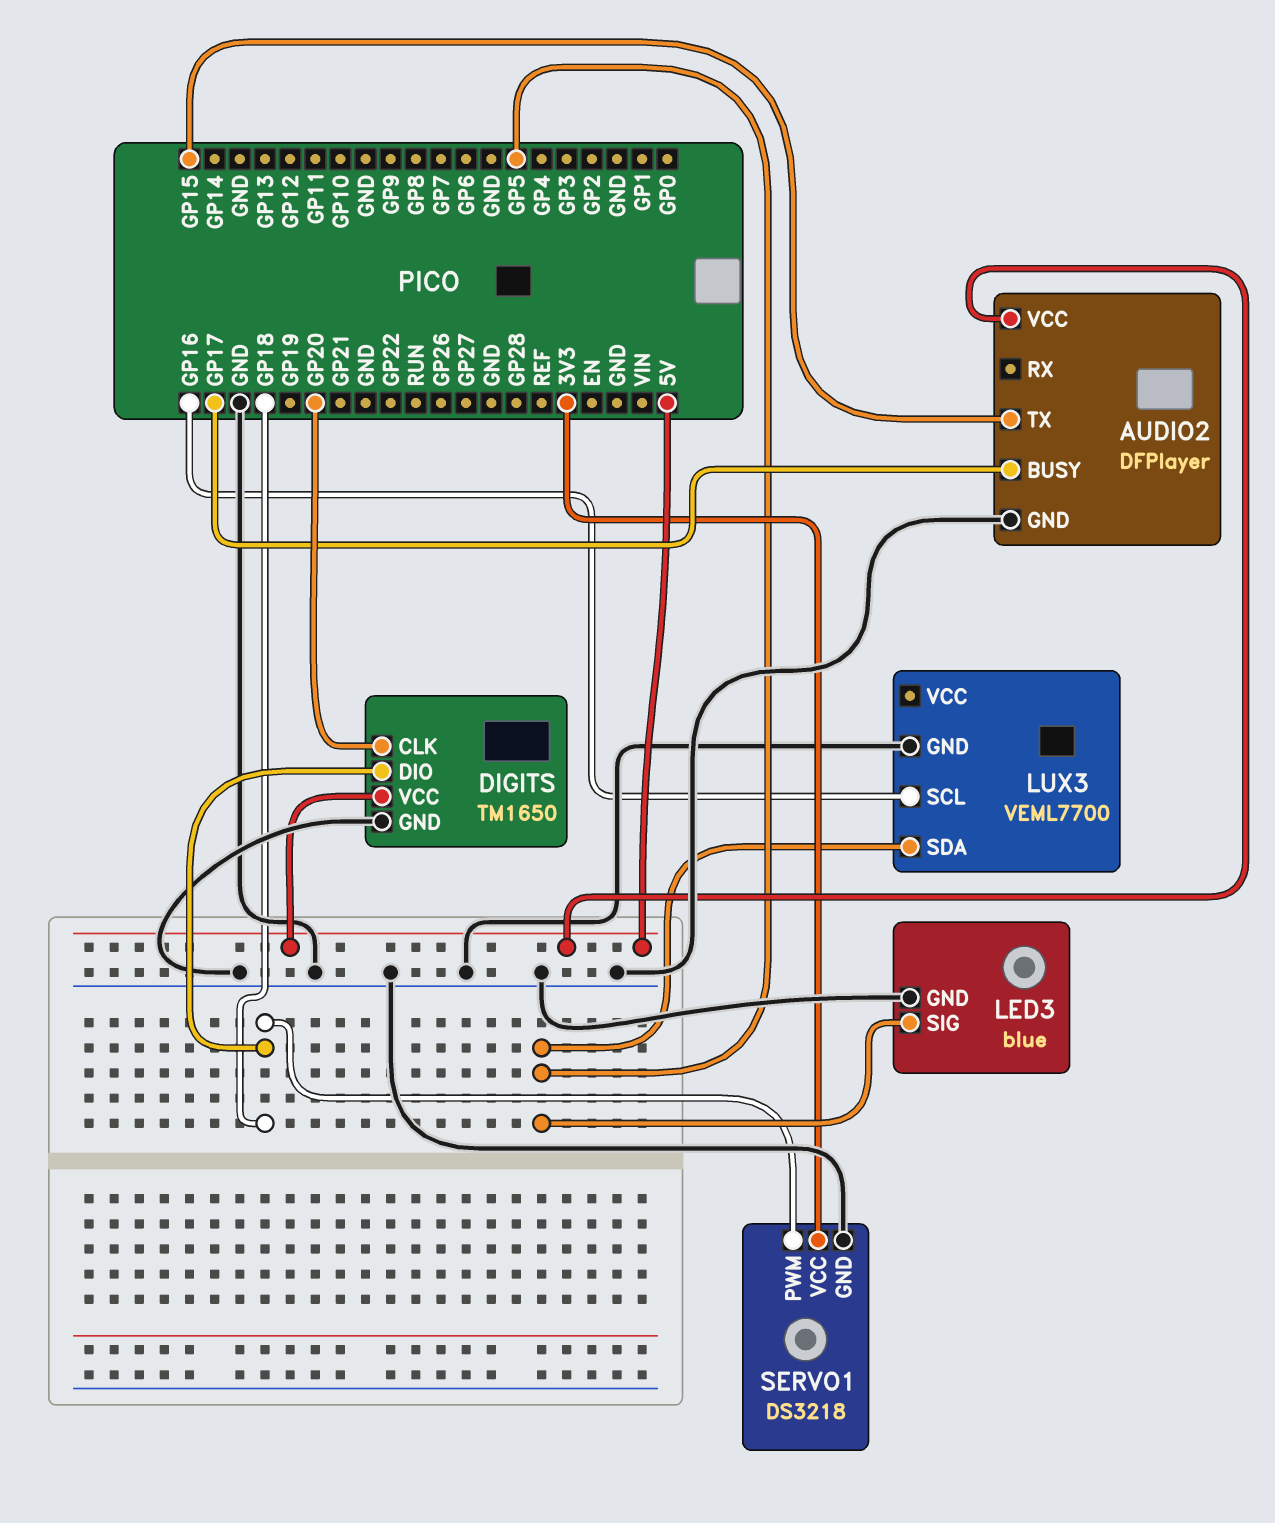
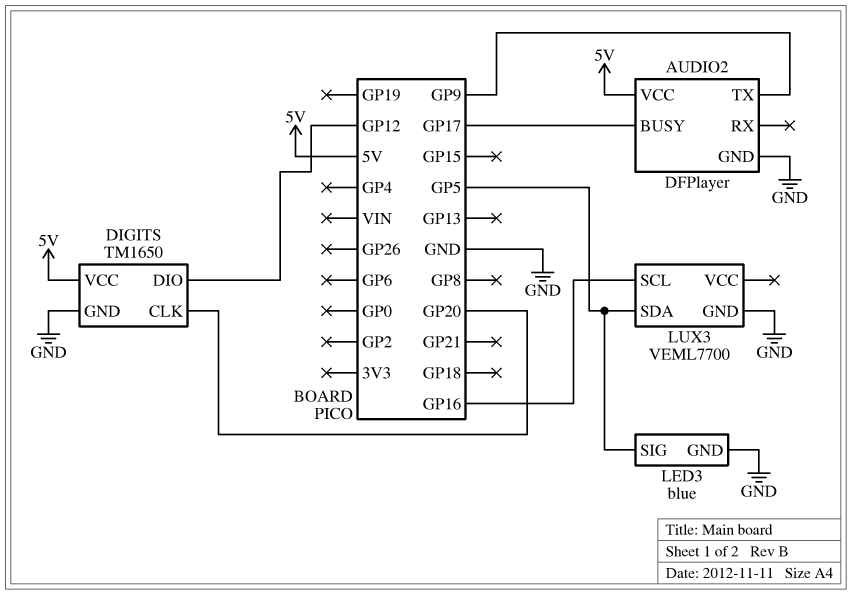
AUDIO2 pin TX: GP15 -> GP9
DIGITS pin DIO: GP18 -> GP12
SERVO1: DS3218 -> none
SERVO1 pin GND: GND -> none
SERVO1 pin PWM: GP18 -> none
SERVO1 pin VCC: 3V3 -> none

